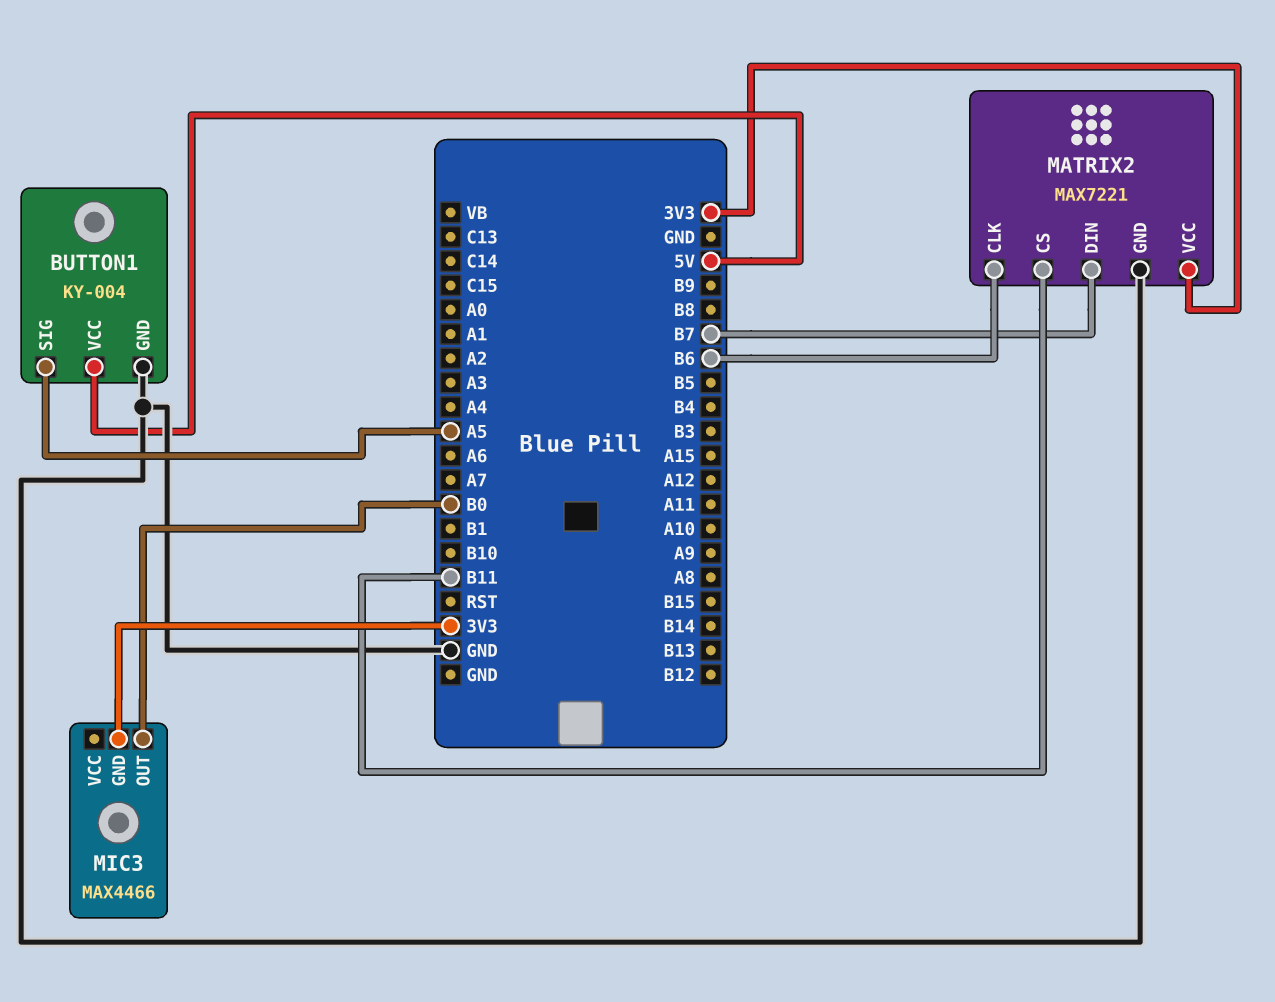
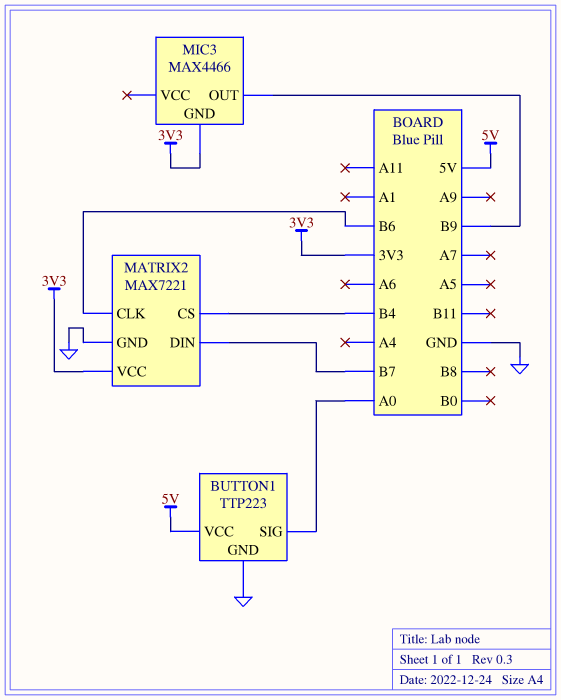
BUTTON1: KY-004 -> TTP223
BUTTON1 pin SIG: A5 -> A0
MATRIX2 pin CS: B11 -> B4
MIC3 pin OUT: B0 -> B9

